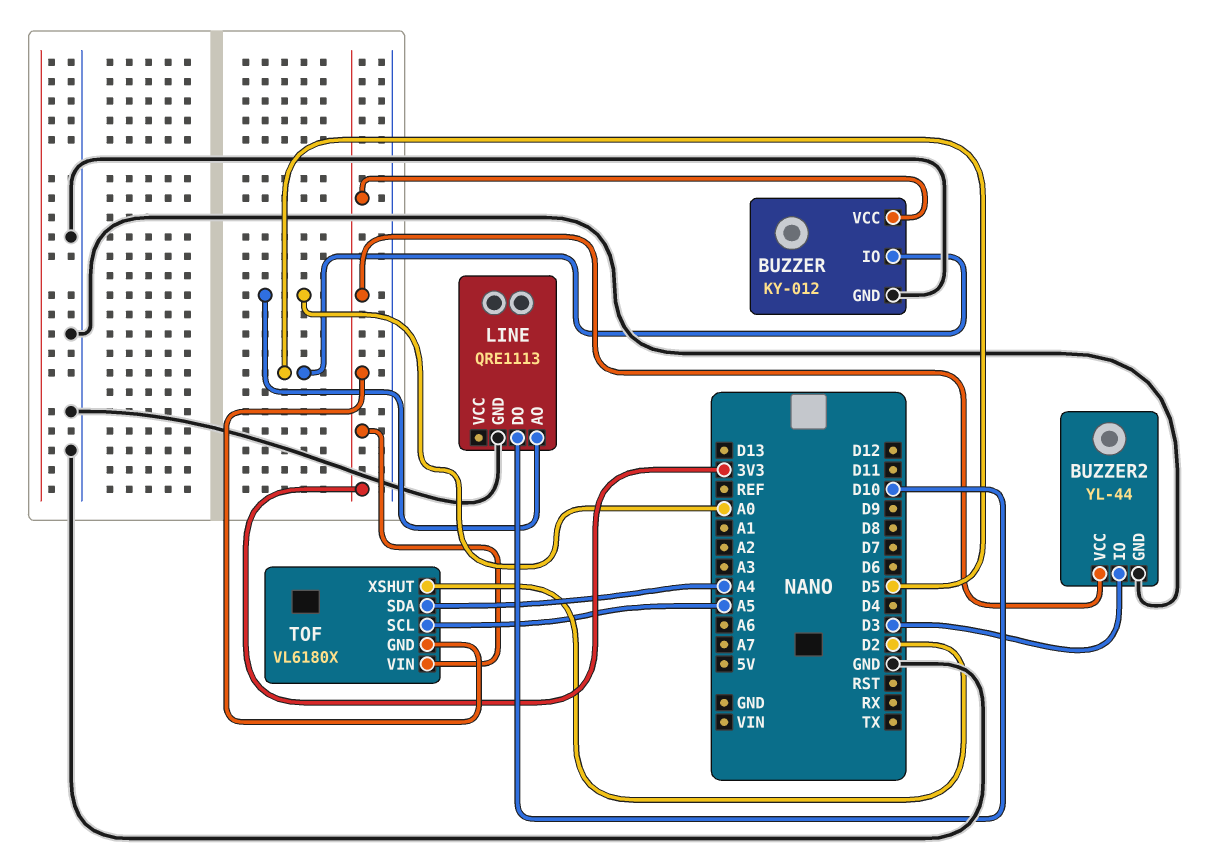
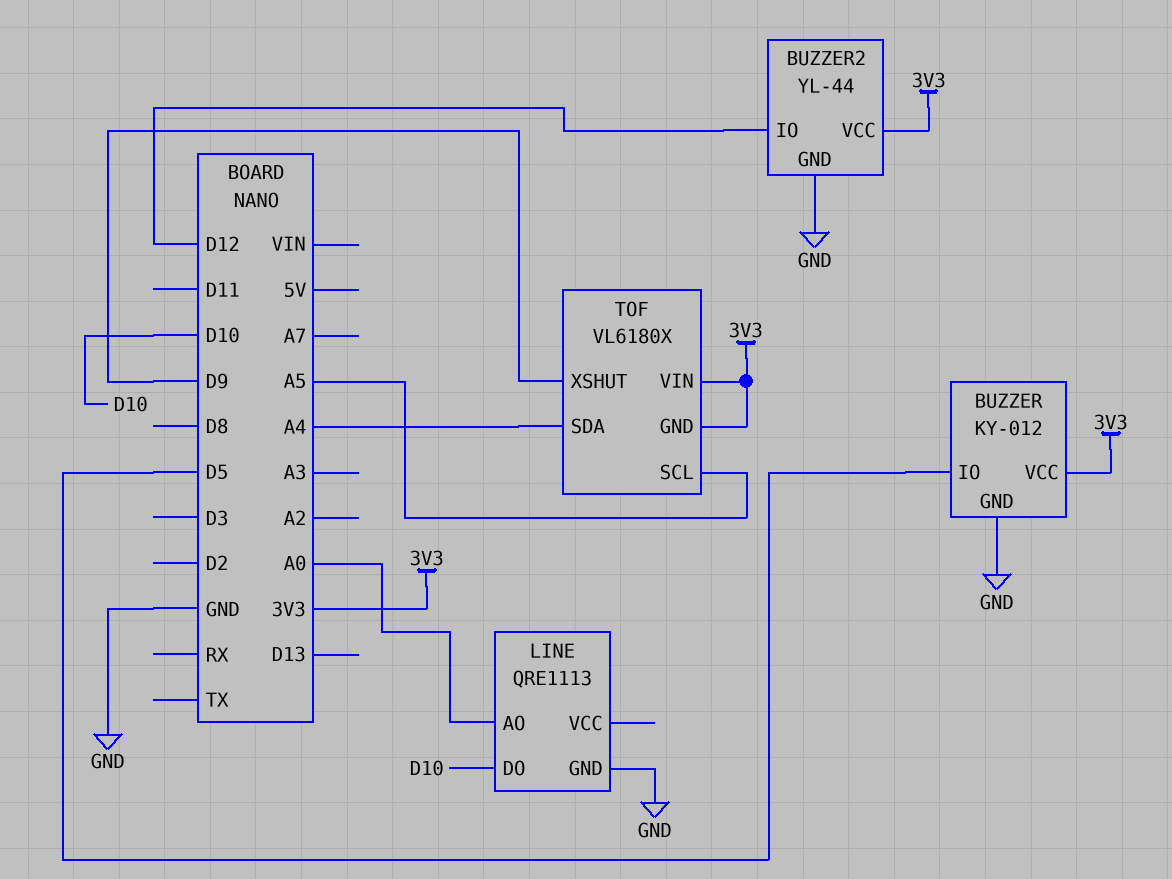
BUZZER2 pin IO: D3 -> D12
TOF pin XSHUT: D2 -> D9

